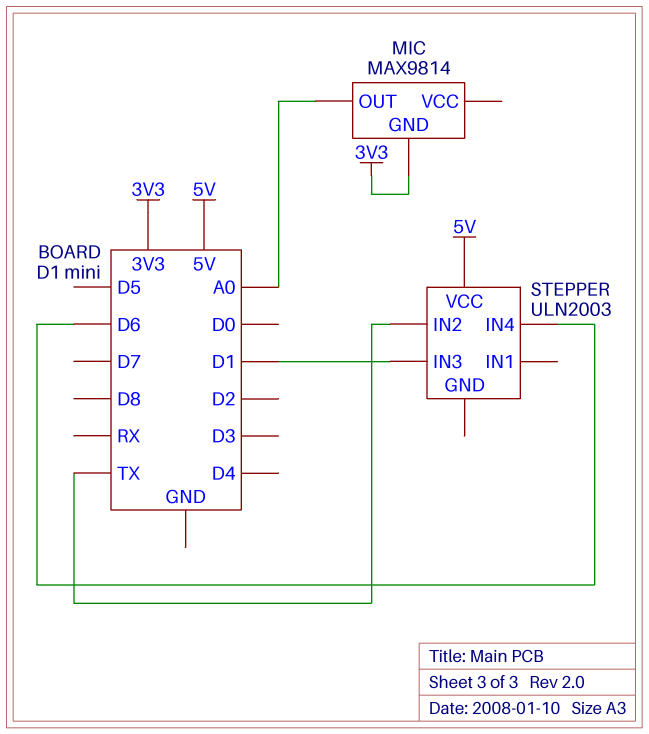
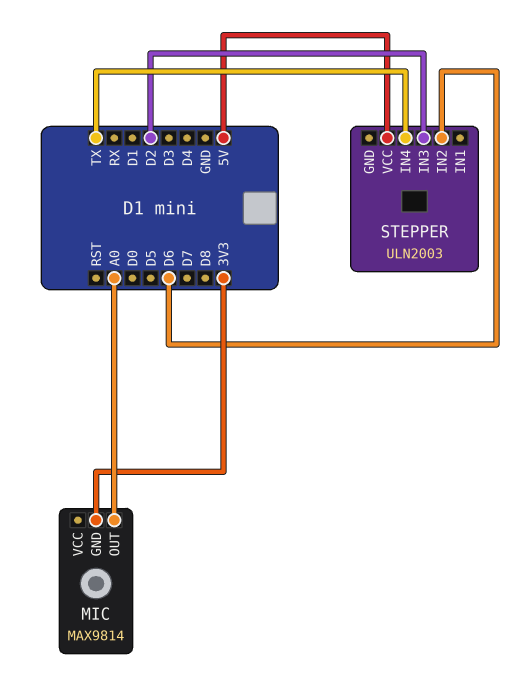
STEPPER pin IN2: TX -> D6
STEPPER pin IN3: D1 -> D2
STEPPER pin IN4: D6 -> TX

